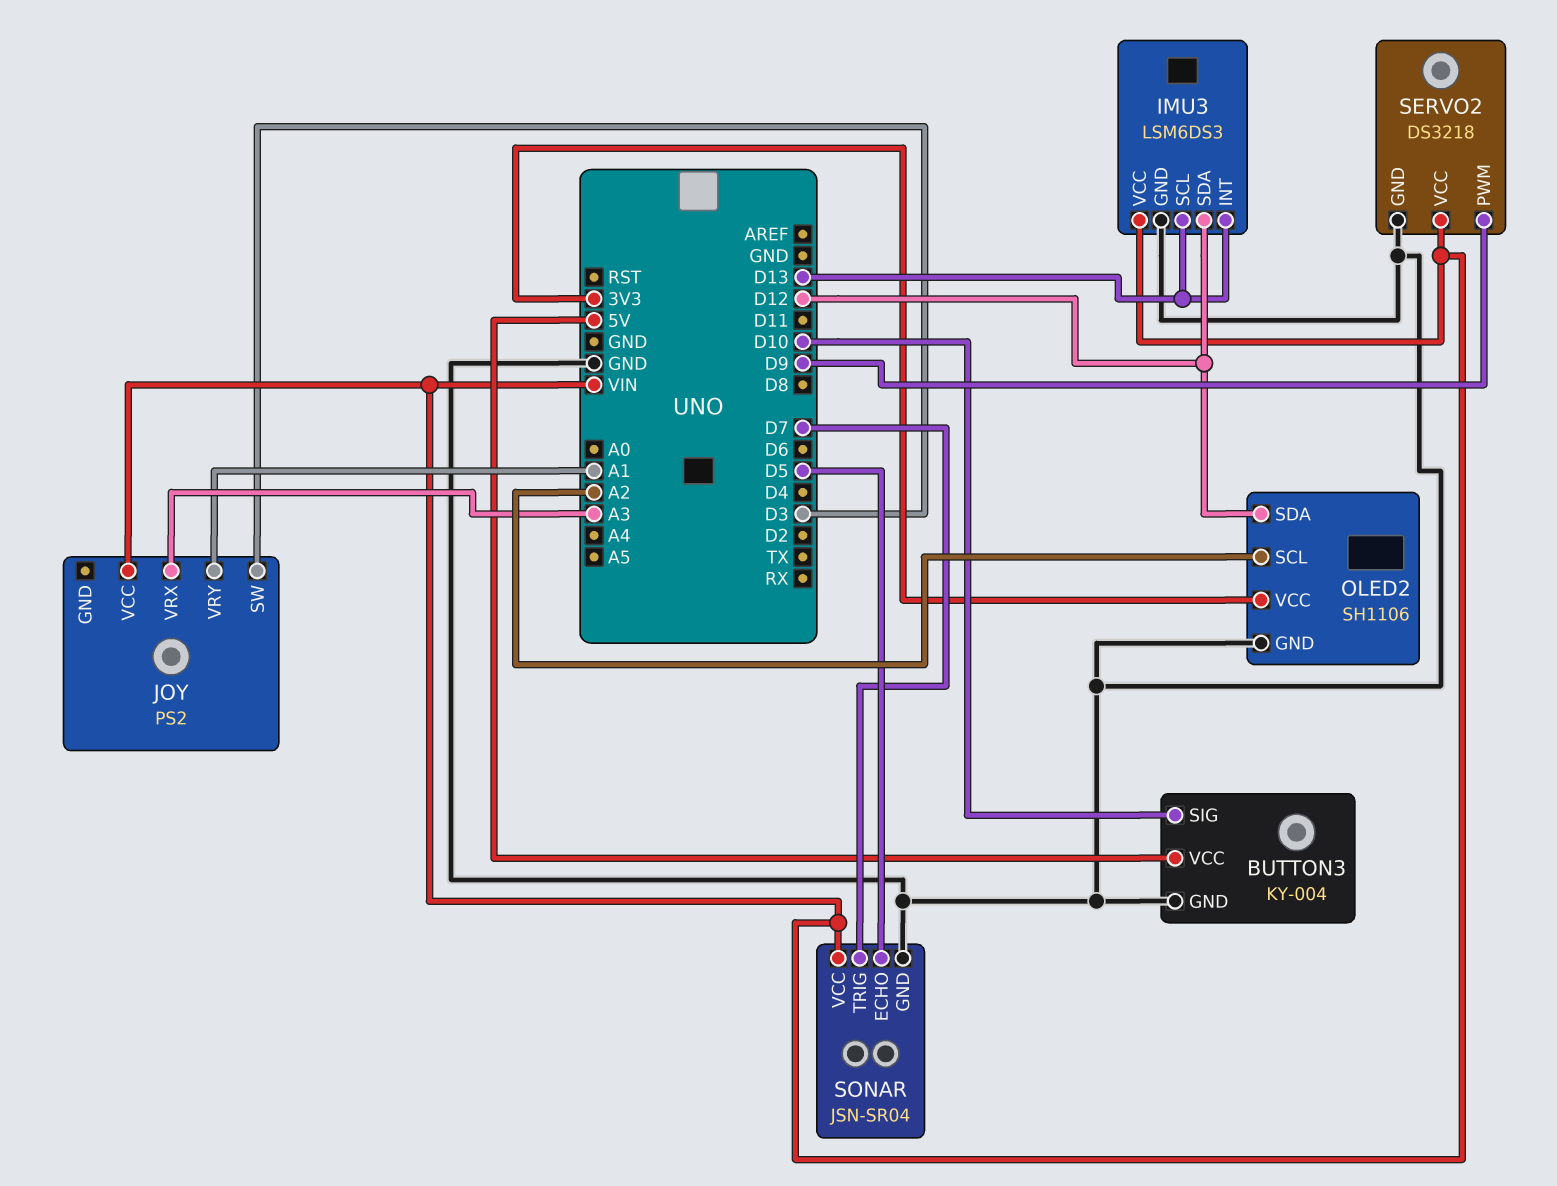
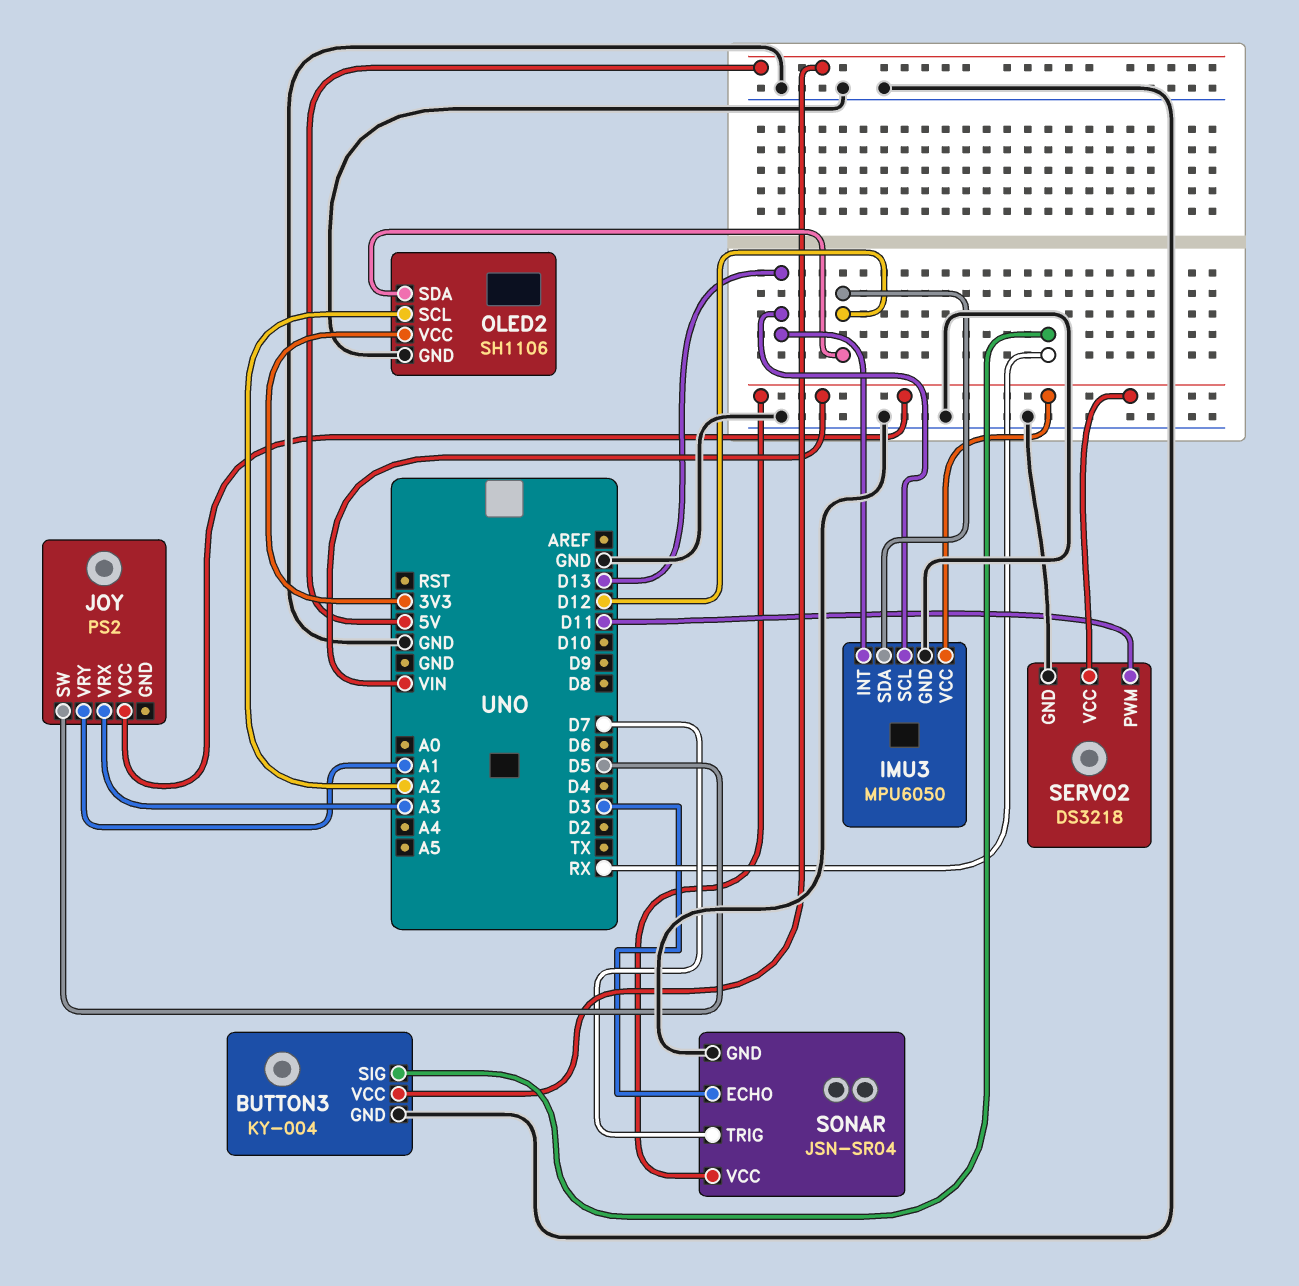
BUTTON3 pin SIG: D10 -> RX
IMU3: LSM6DS3 -> MPU6050
JOY pin SW: D3 -> D5
SERVO2 pin PWM: D9 -> D11
SONAR pin ECHO: D5 -> D3

